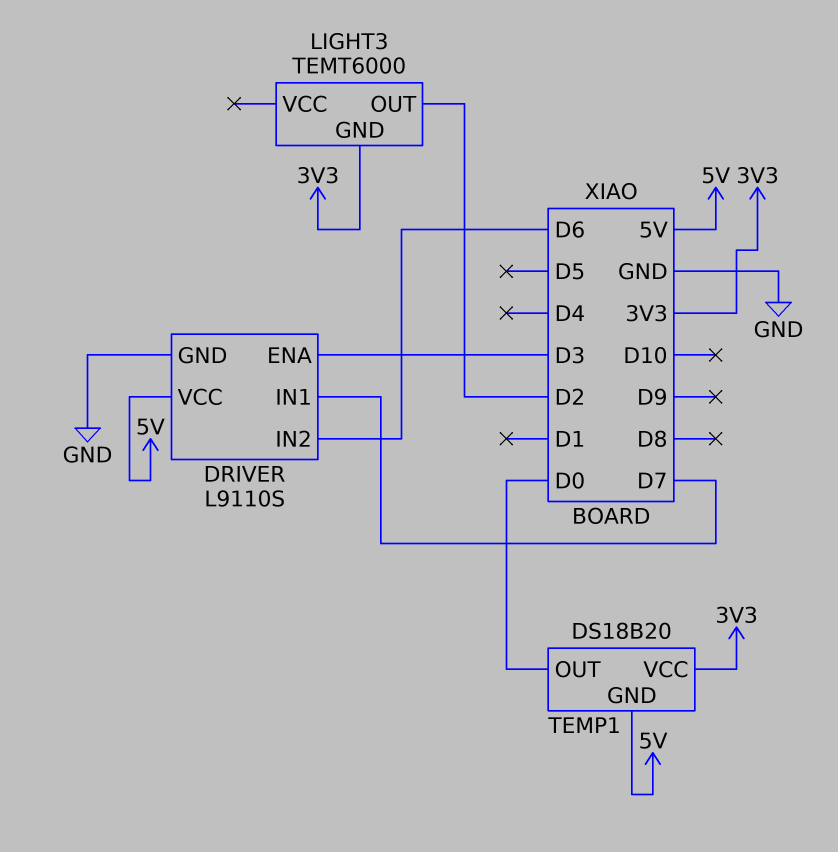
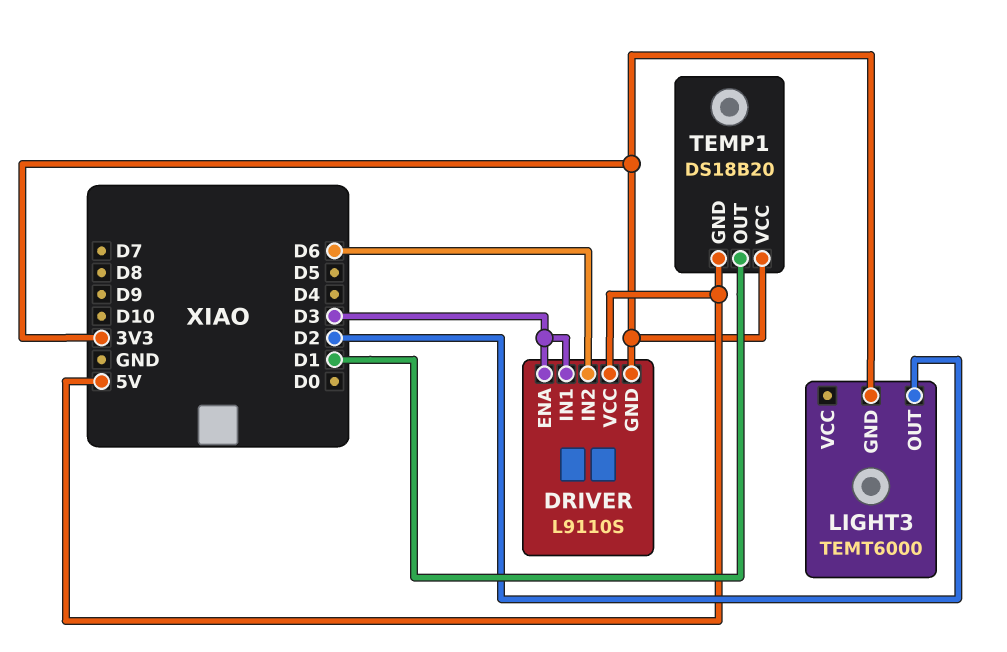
DRIVER pin GND: GND -> 3V3
DRIVER pin IN1: D7 -> D3
TEMP1 pin OUT: D0 -> D1

